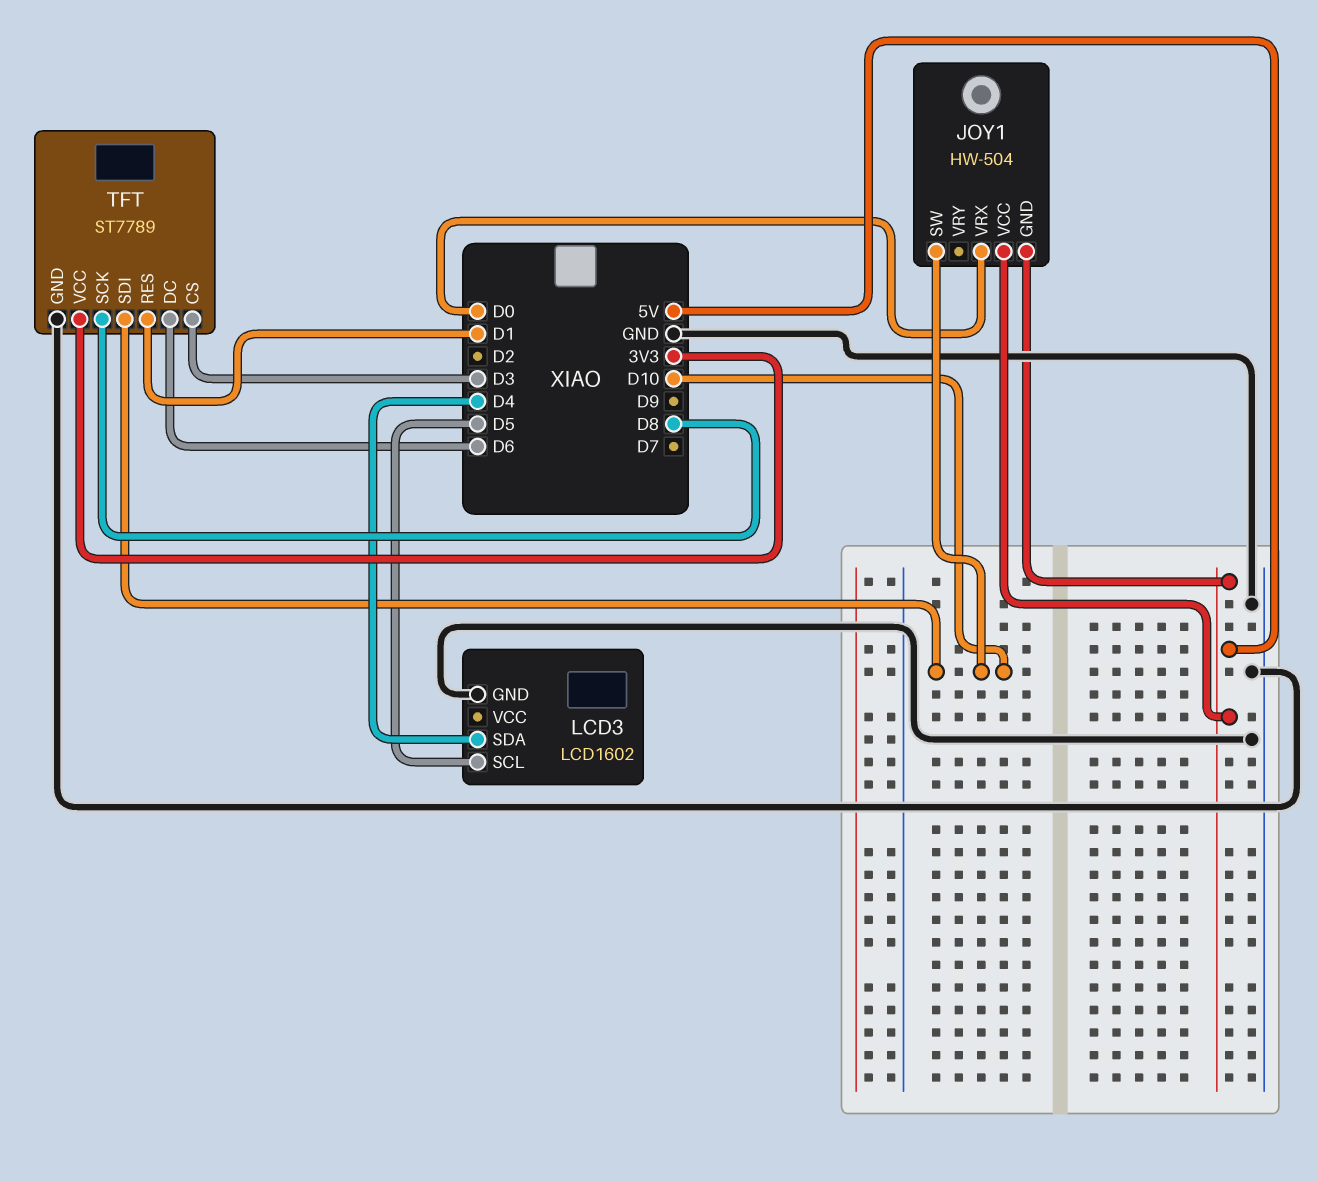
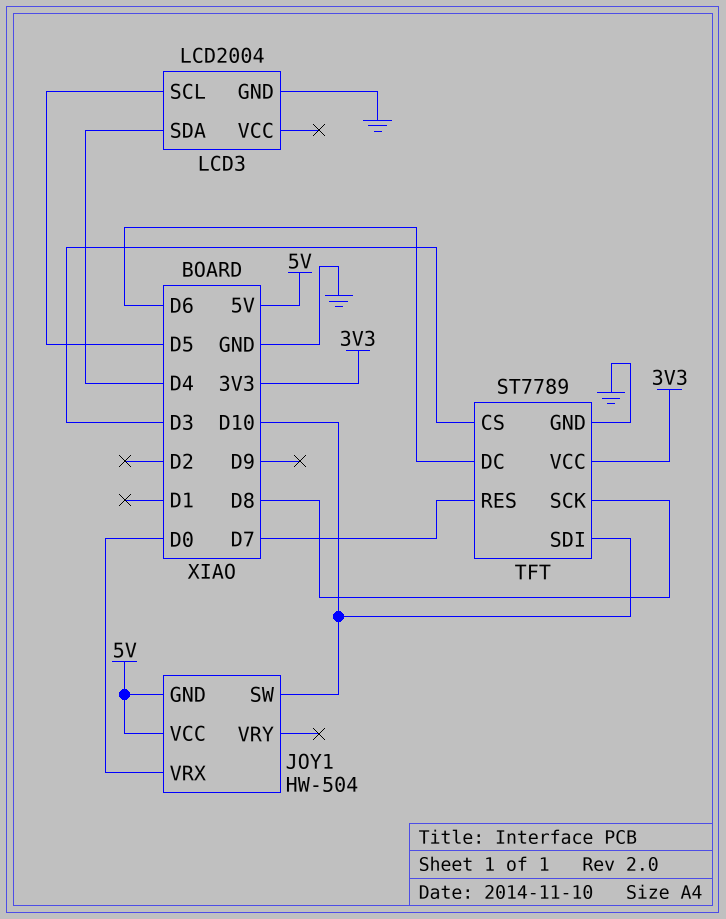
LCD3: LCD1602 -> LCD2004
TFT pin RES: D1 -> D7

